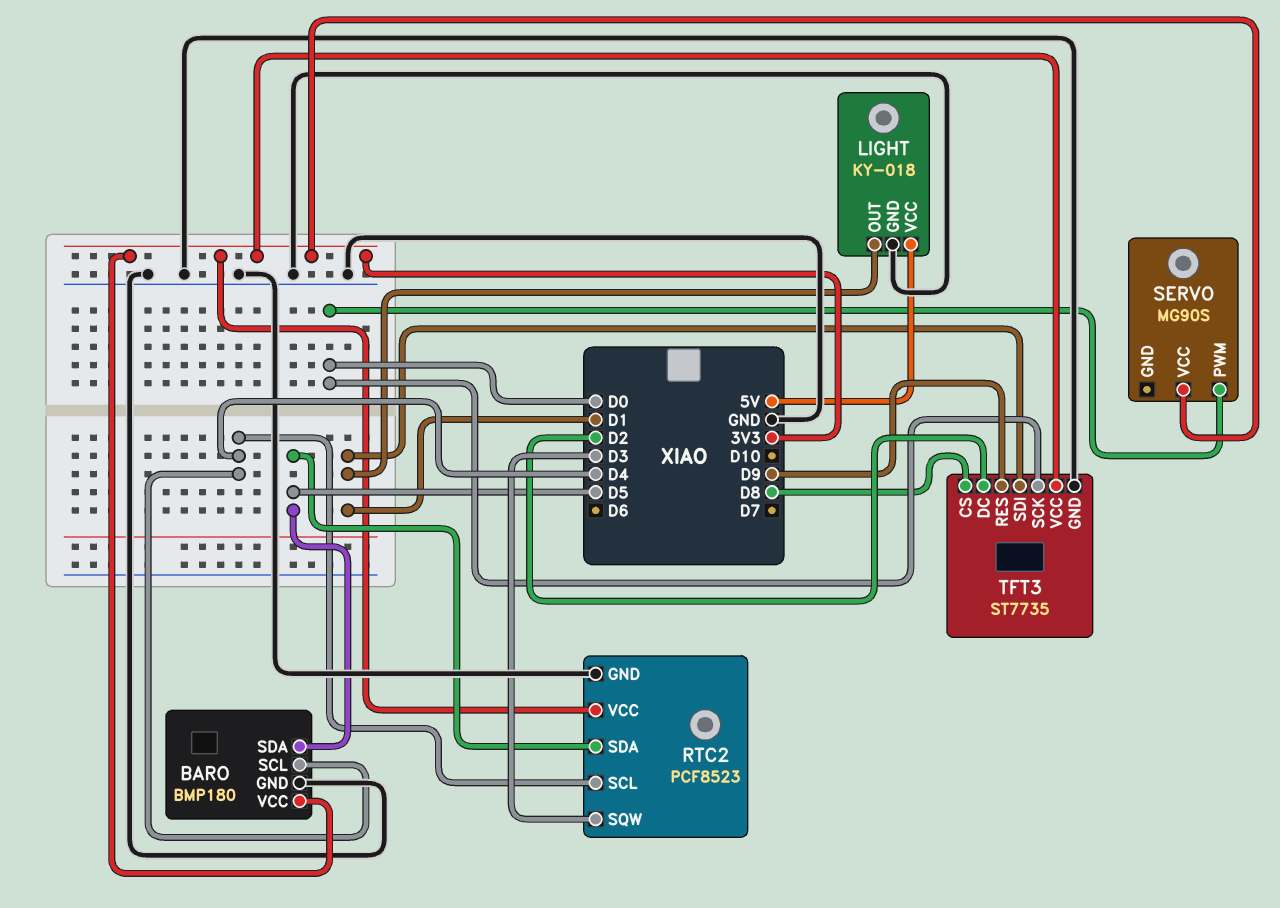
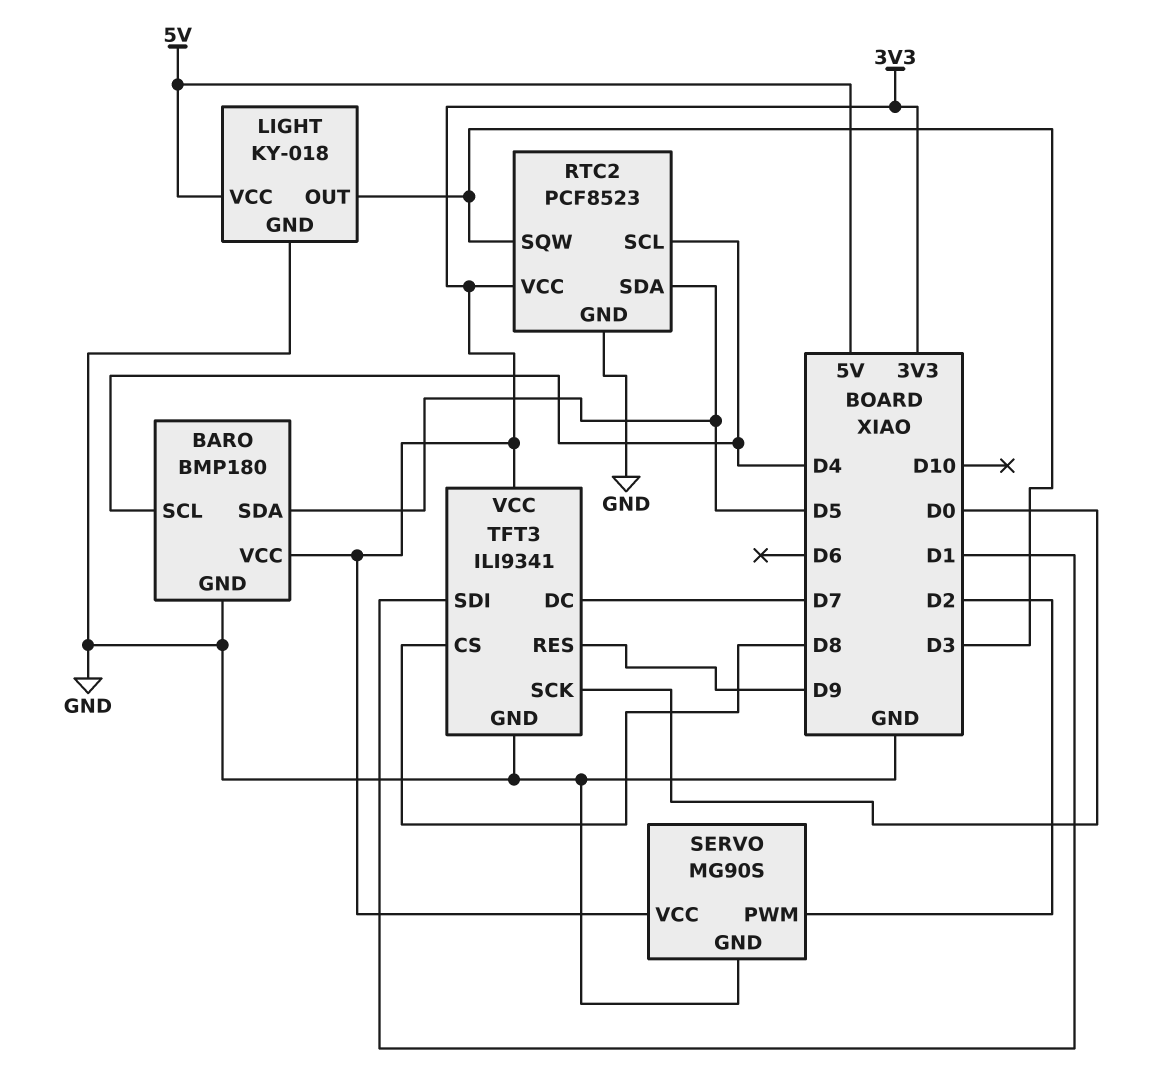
LIGHT pin OUT: D1 -> D3
SERVO pin GND: none -> GND
SERVO pin PWM: D0 -> D2
TFT3: ST7735 -> ILI9341
TFT3 pin DC: D2 -> D7

